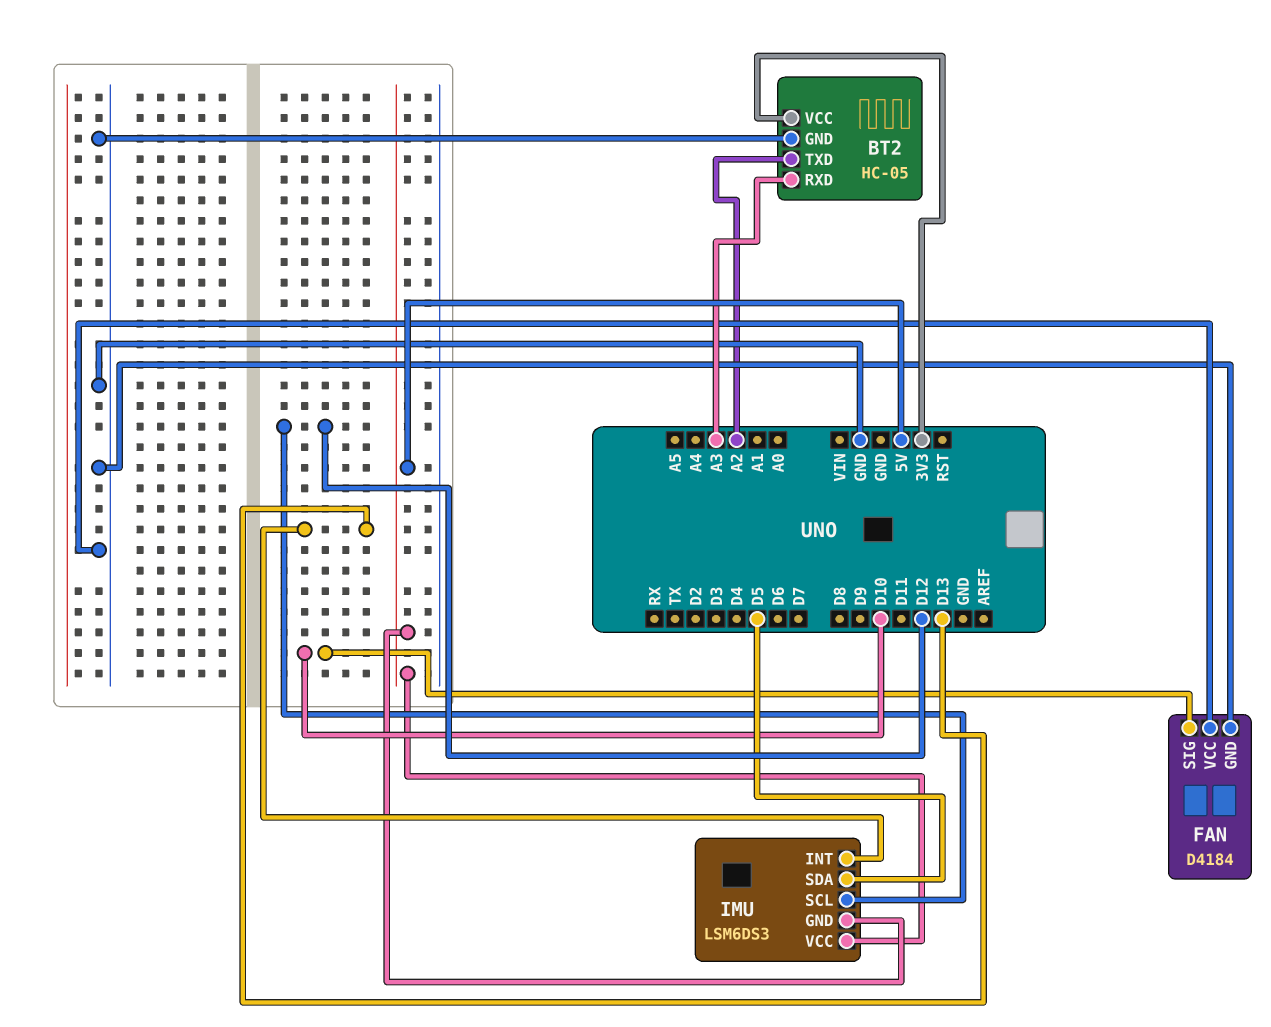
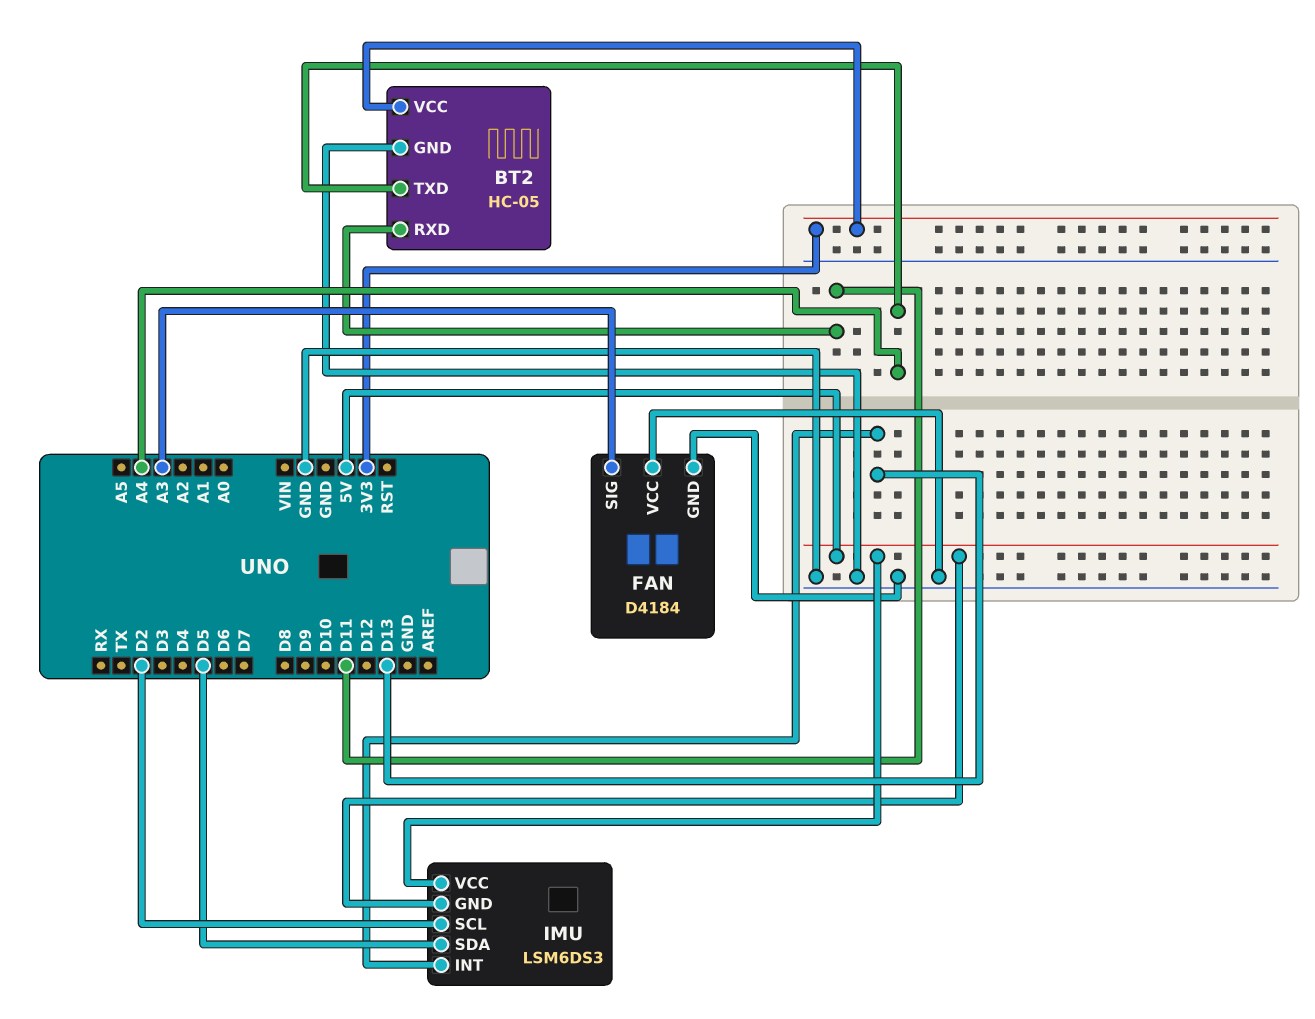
BT2 pin RXD: A3 -> D11
BT2 pin TXD: A2 -> A4
FAN pin SIG: D10 -> A3
IMU pin SCL: D12 -> D2

